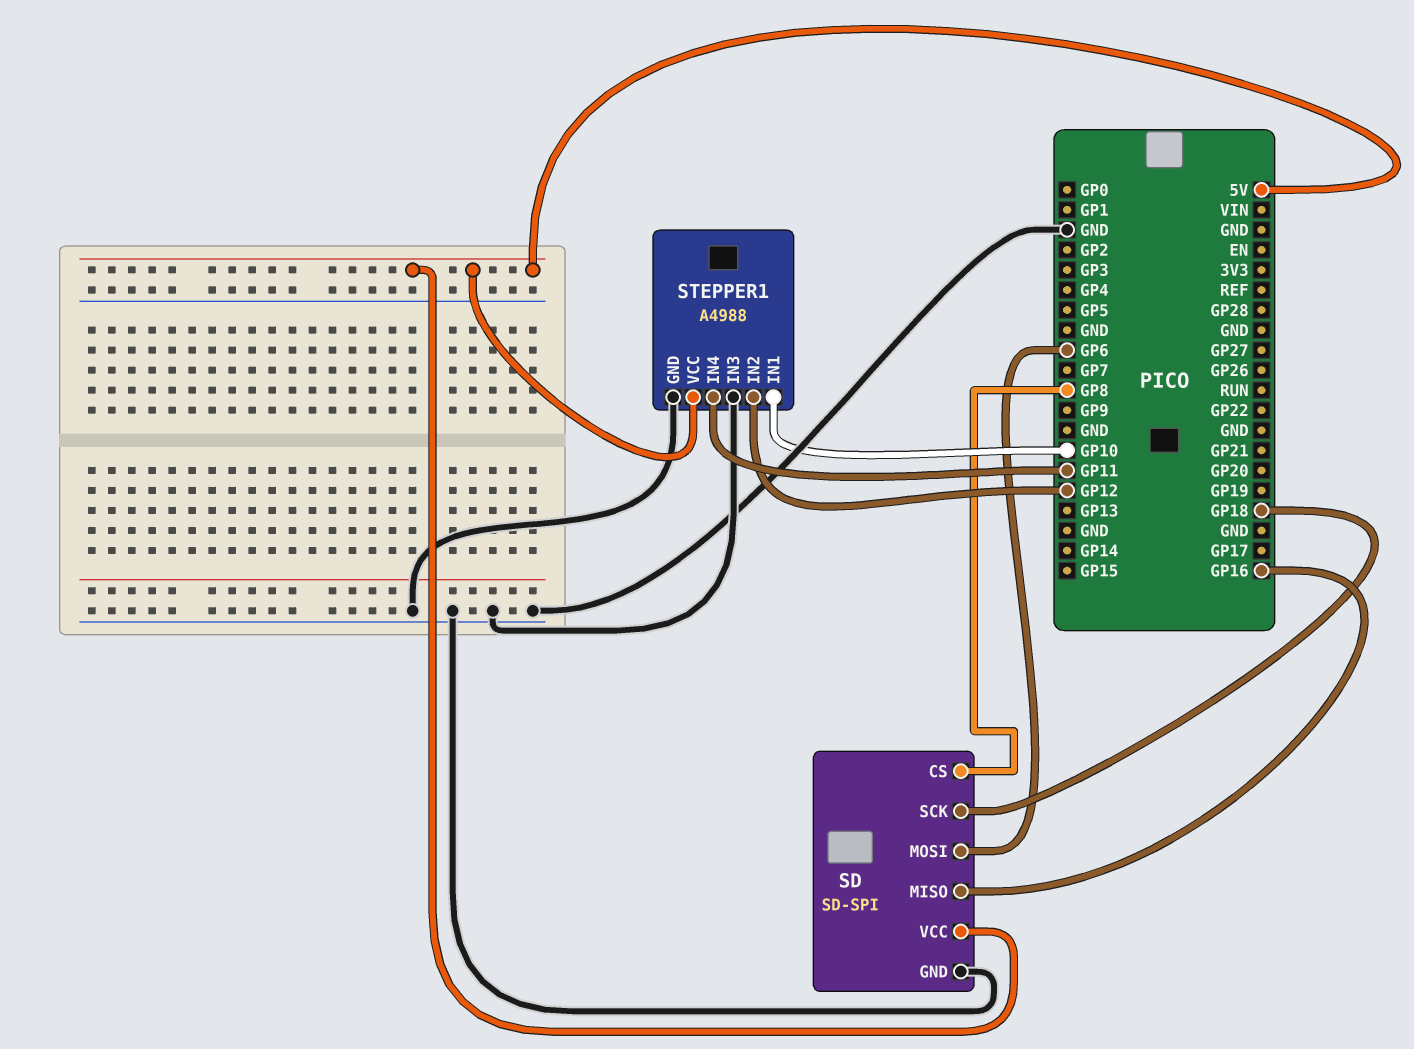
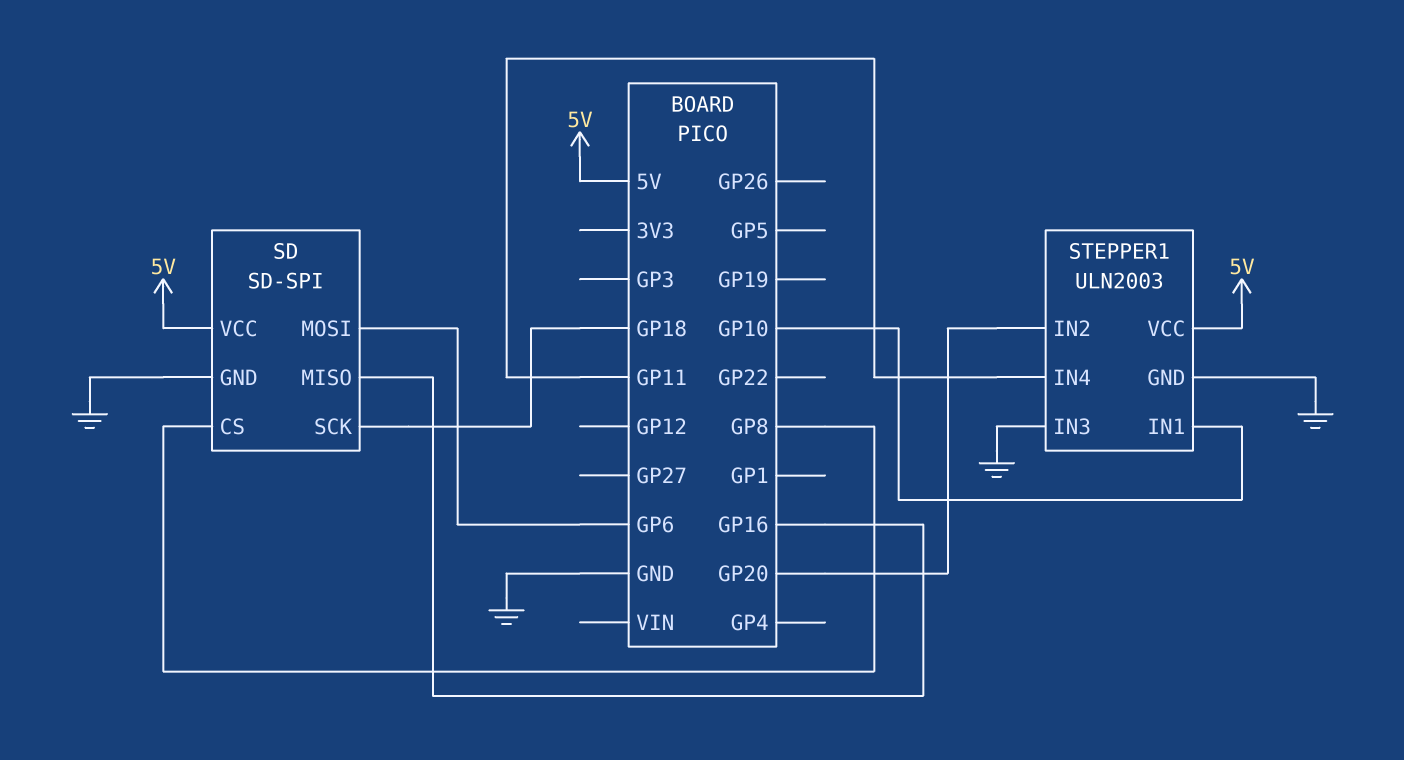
STEPPER1: A4988 -> ULN2003
STEPPER1 pin IN2: GP12 -> GP20

